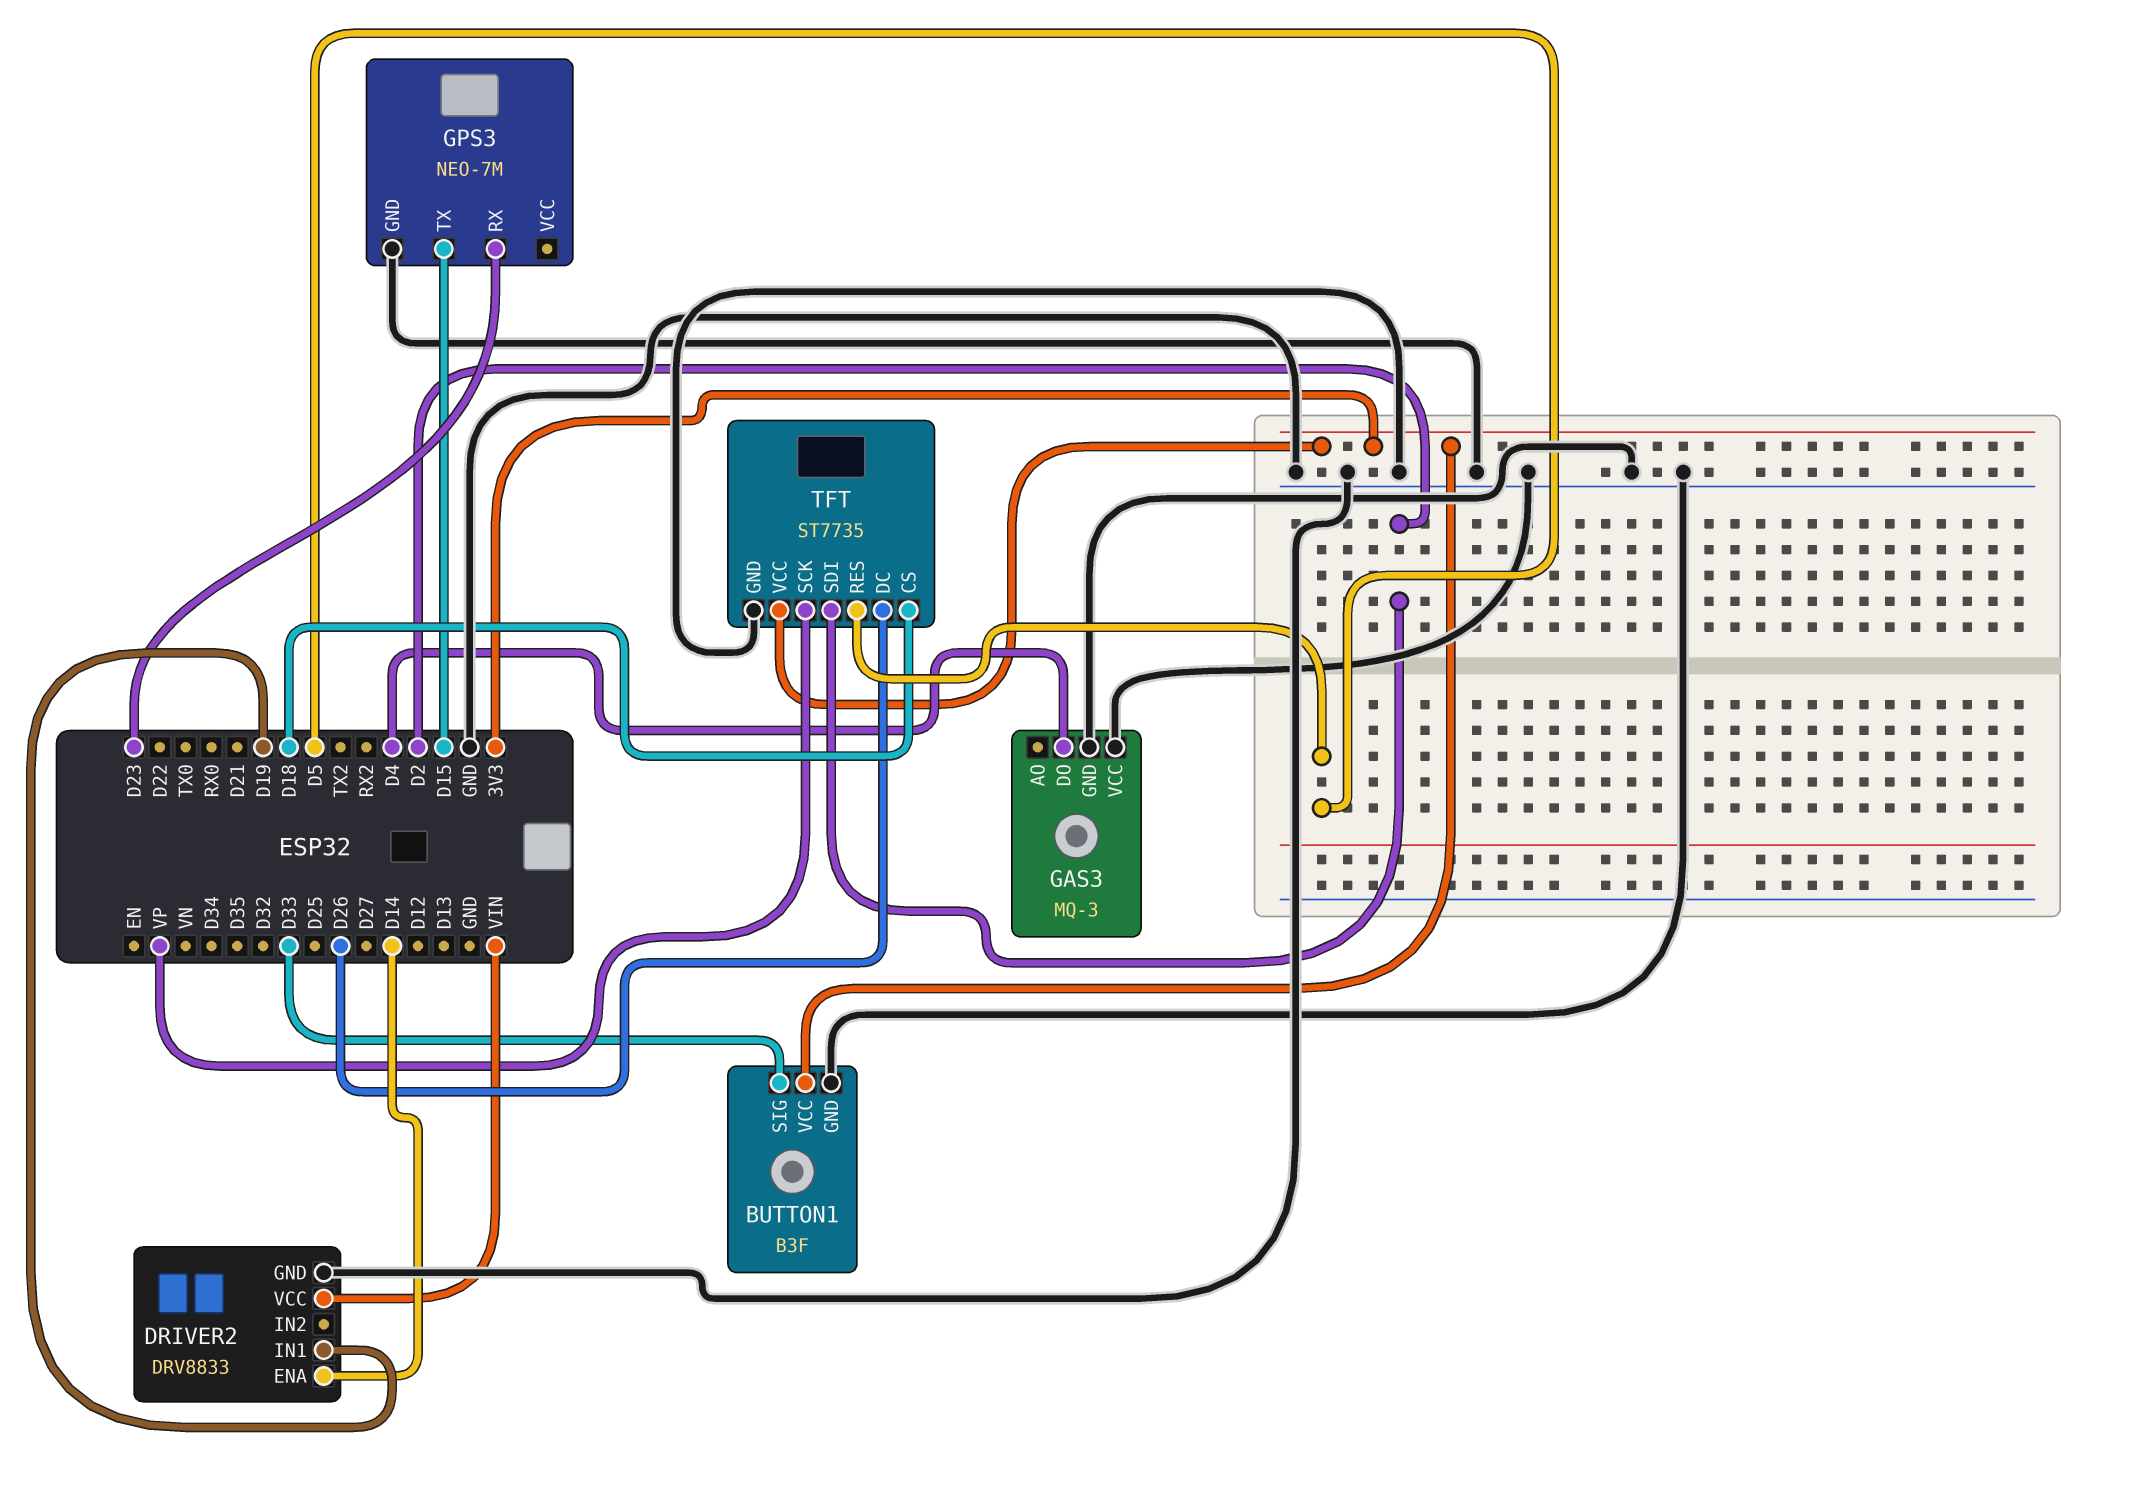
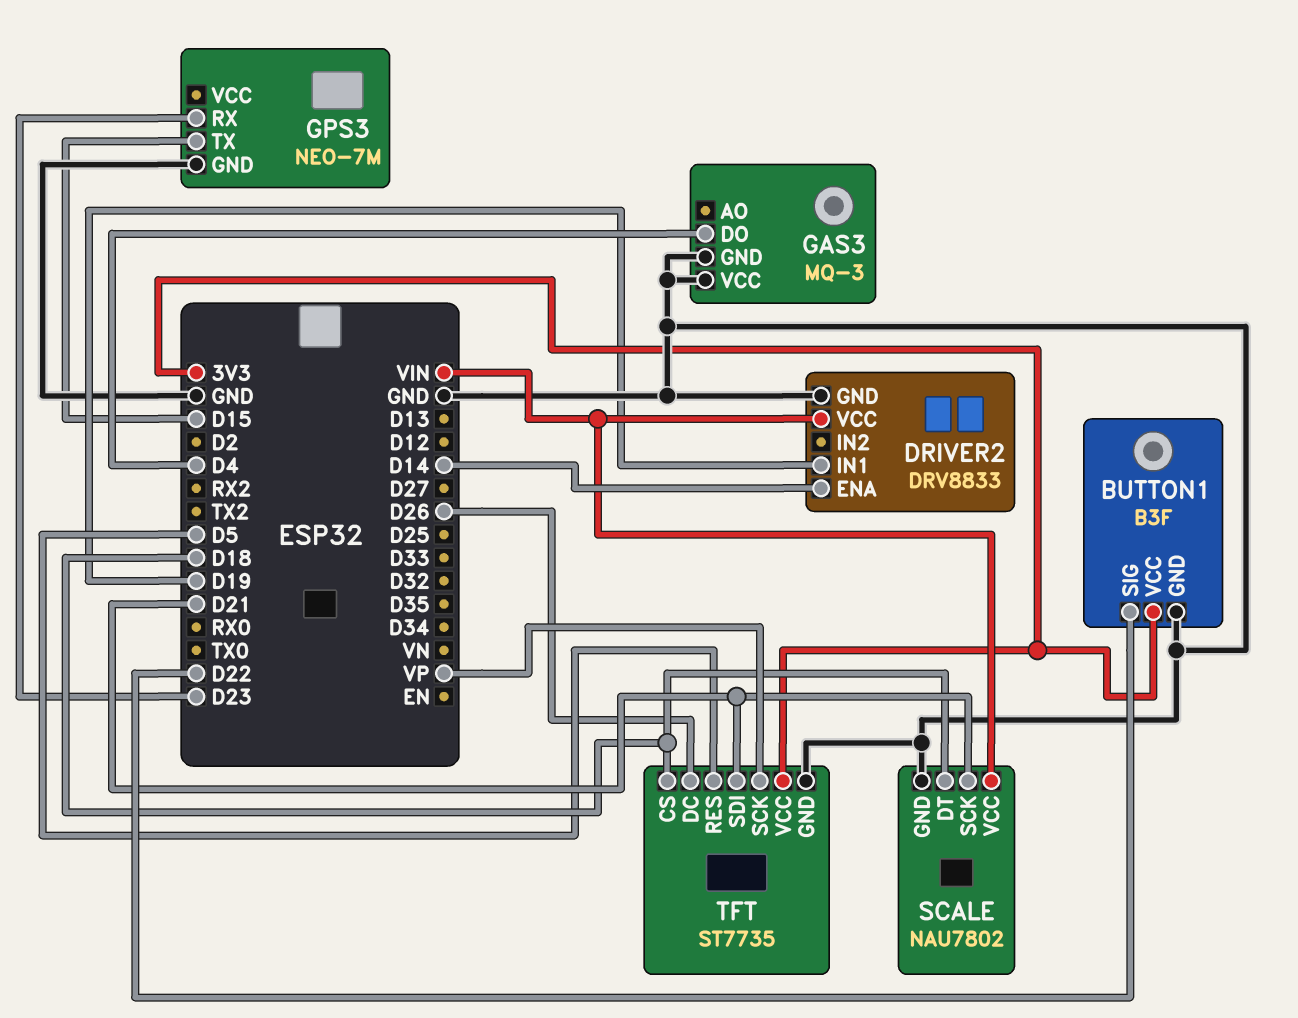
BUTTON1 pin SIG: D33 -> D22
SCALE: none -> NAU7802
SCALE pin DT: none -> D18
SCALE pin GND: none -> GND
SCALE pin SCK: none -> D21
SCALE pin VCC: none -> VIN
TFT pin SDI: D2 -> D21

